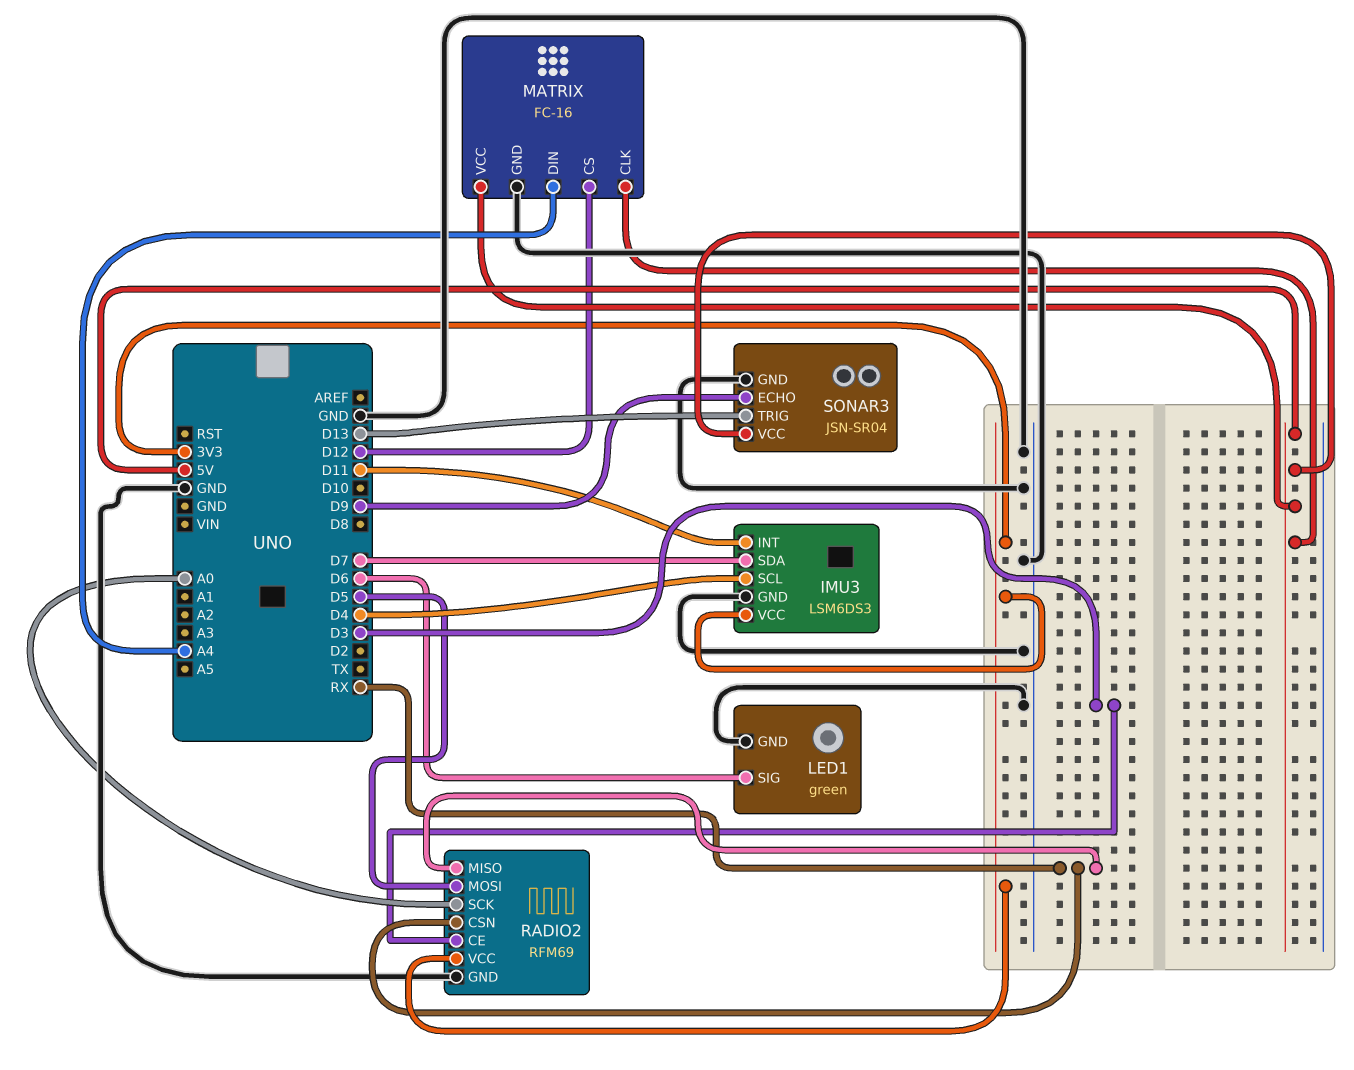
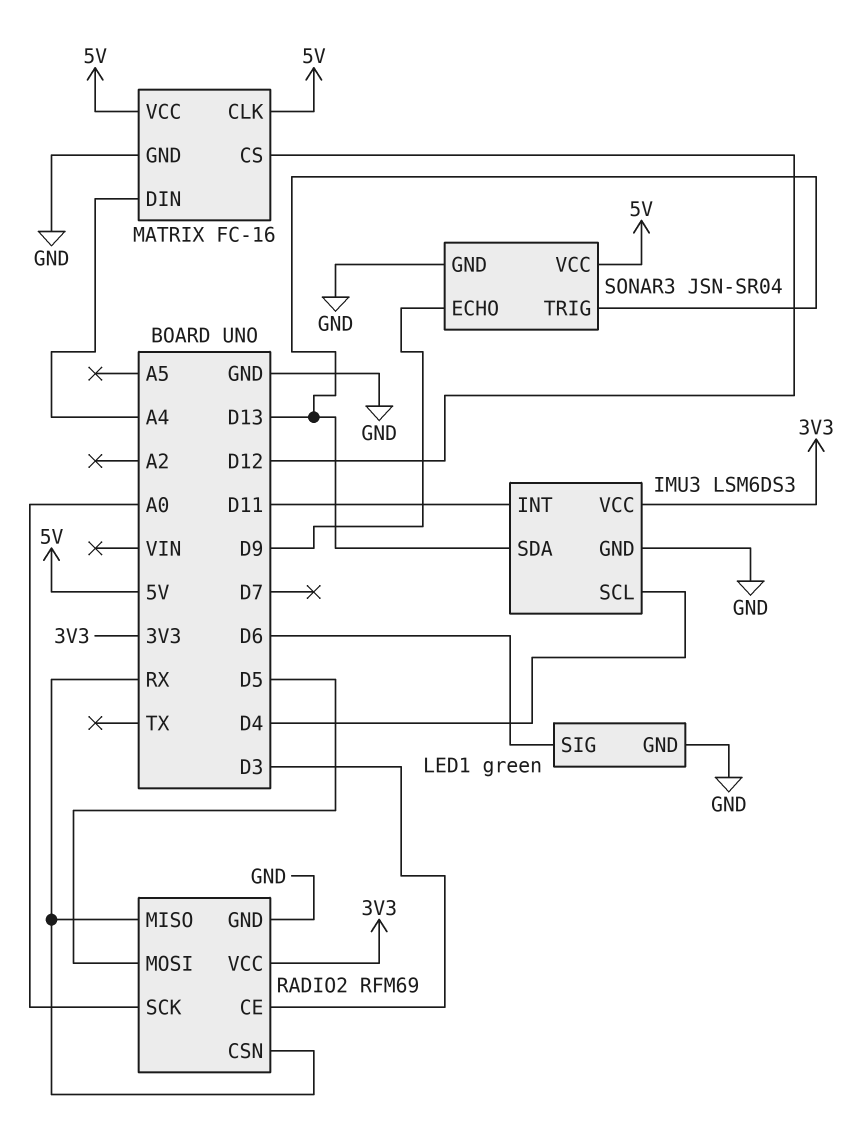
IMU3 pin SDA: D7 -> D13

